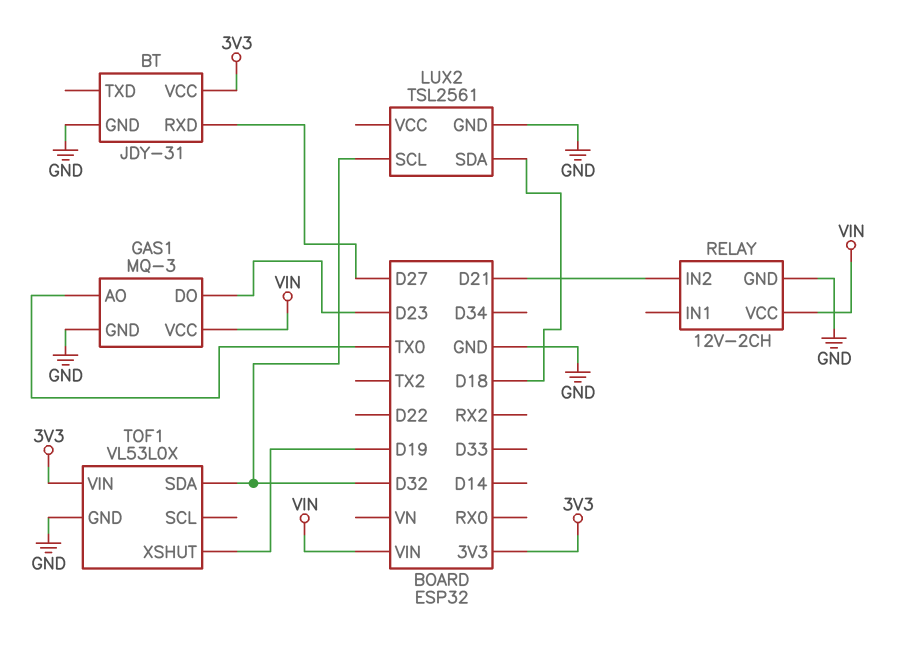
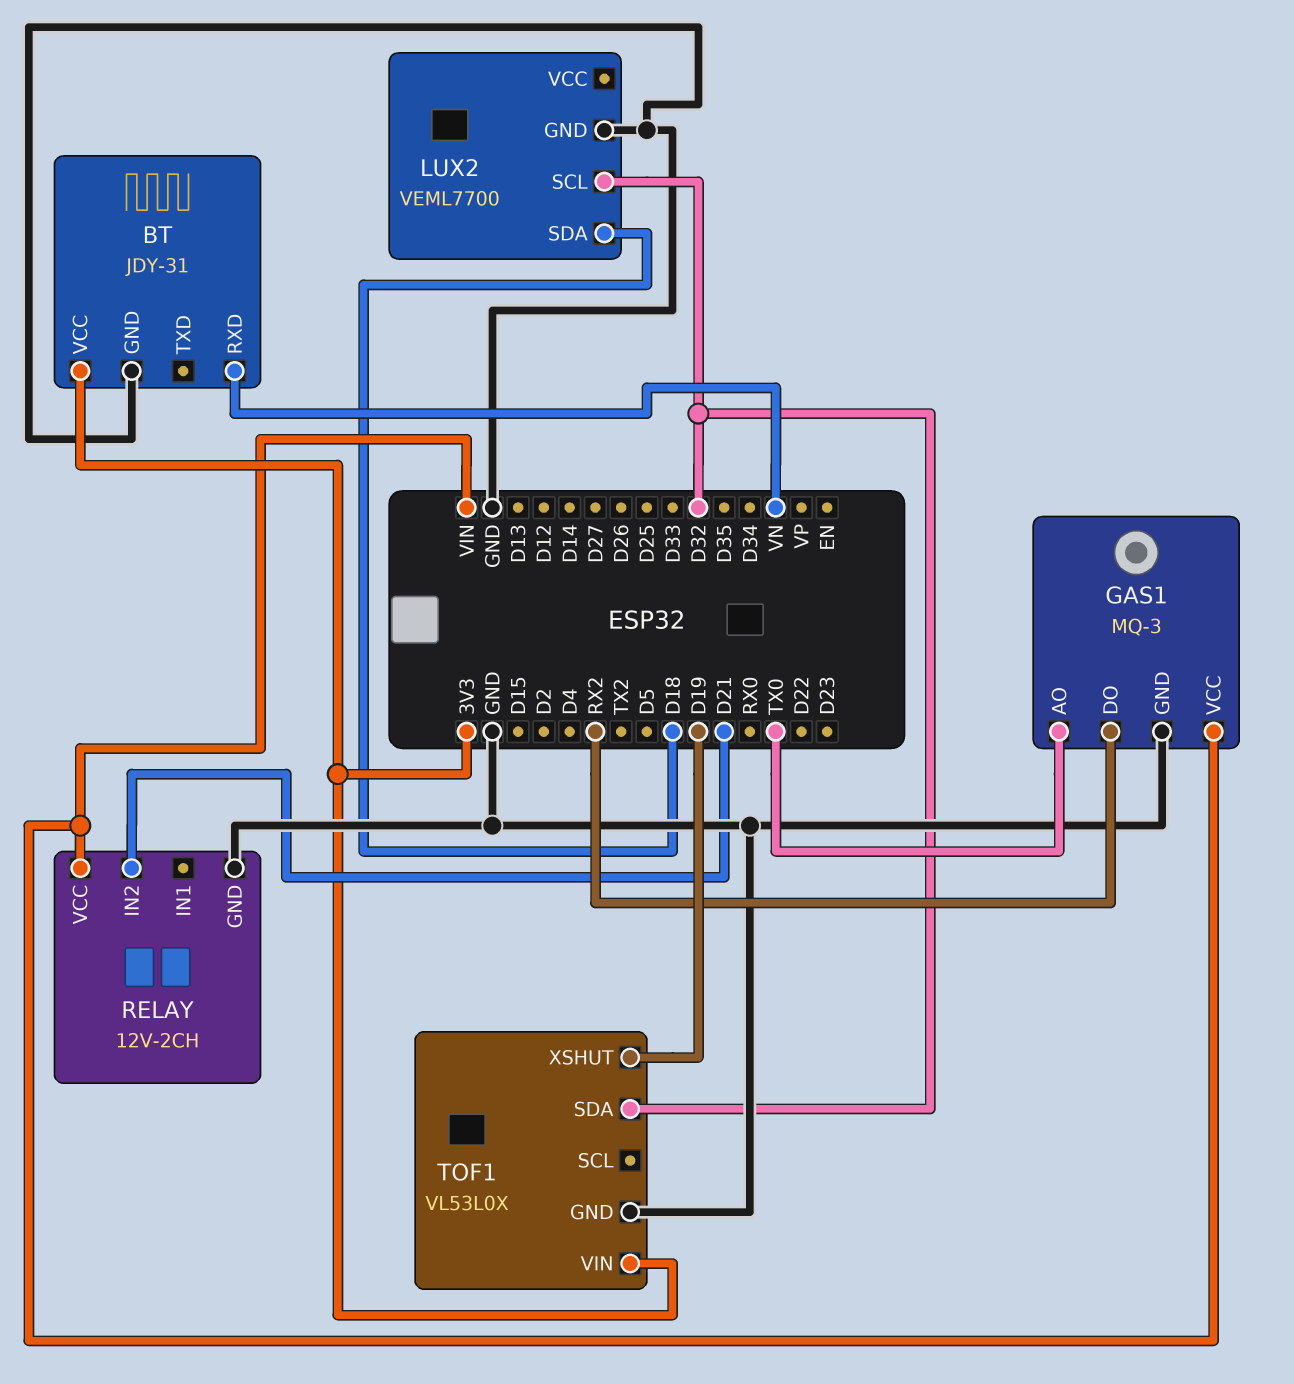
BT pin RXD: D27 -> VN
GAS1 pin DO: D23 -> RX2
LUX2: TSL2561 -> VEML7700

